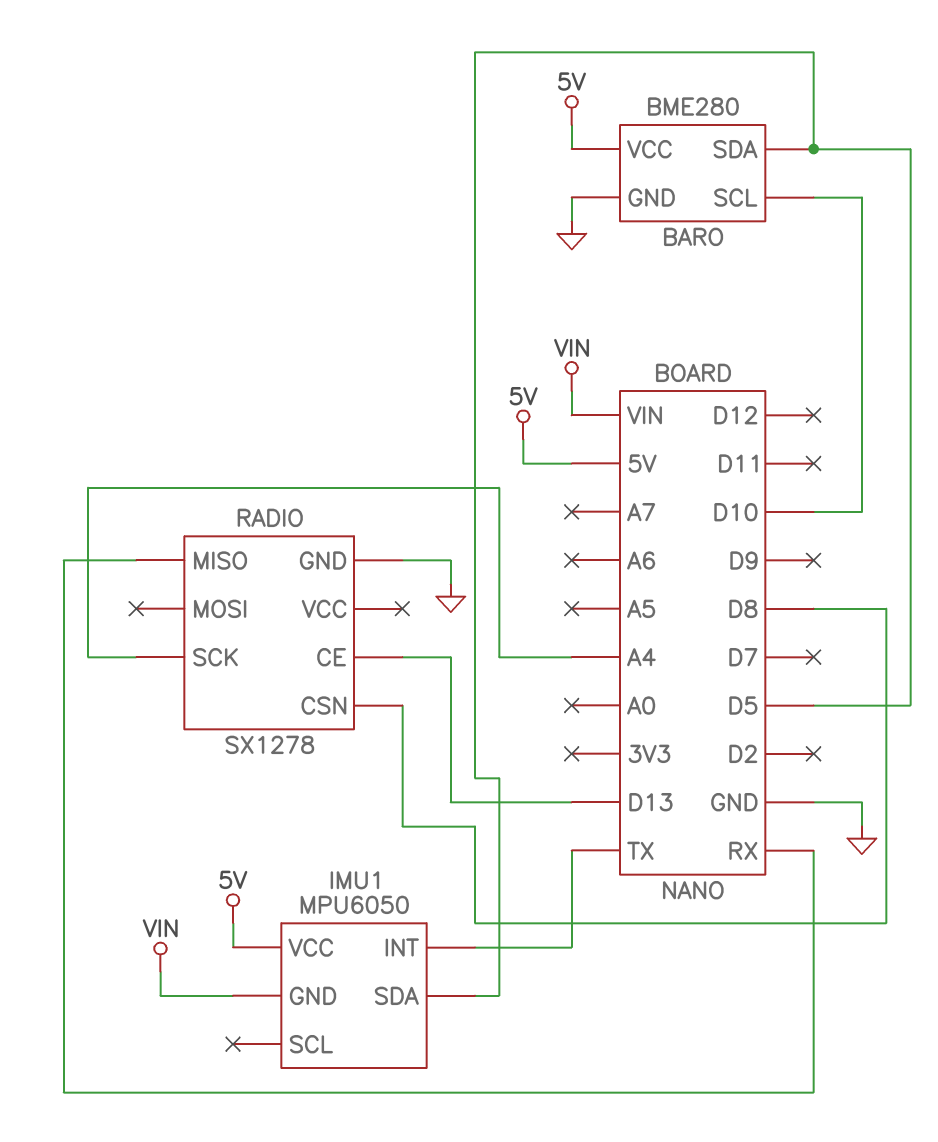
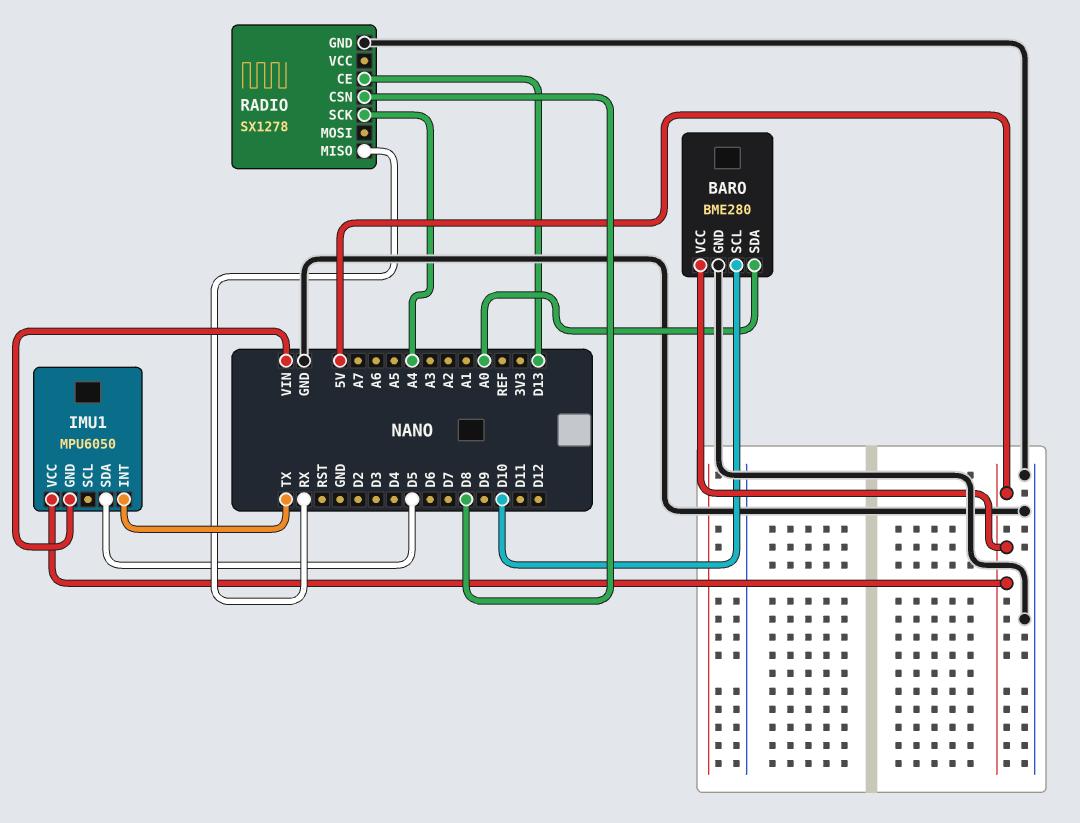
BARO pin SDA: D5 -> A0

